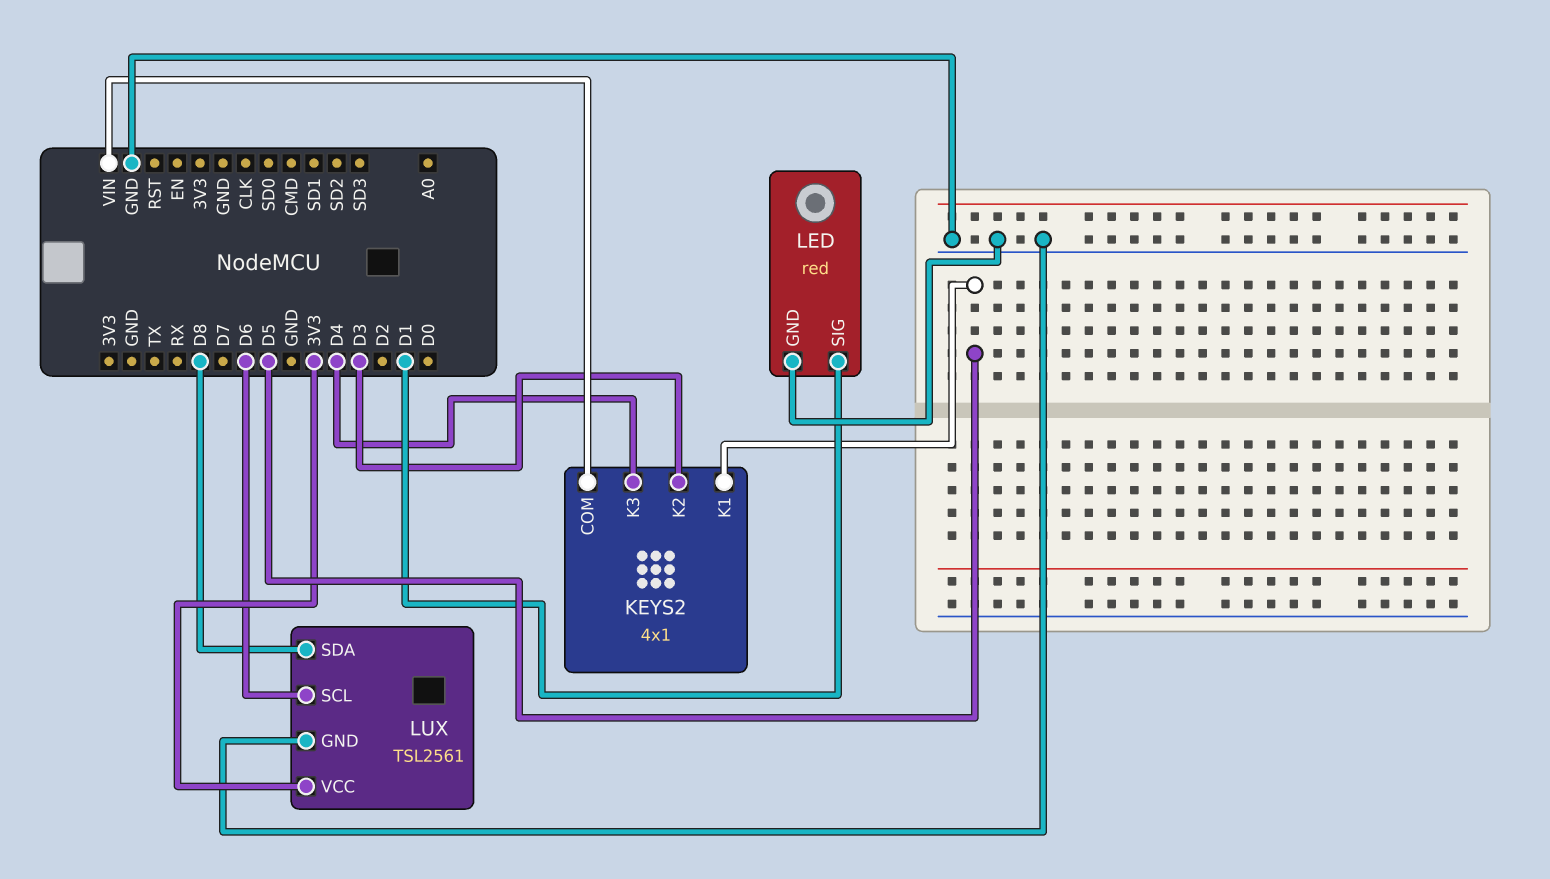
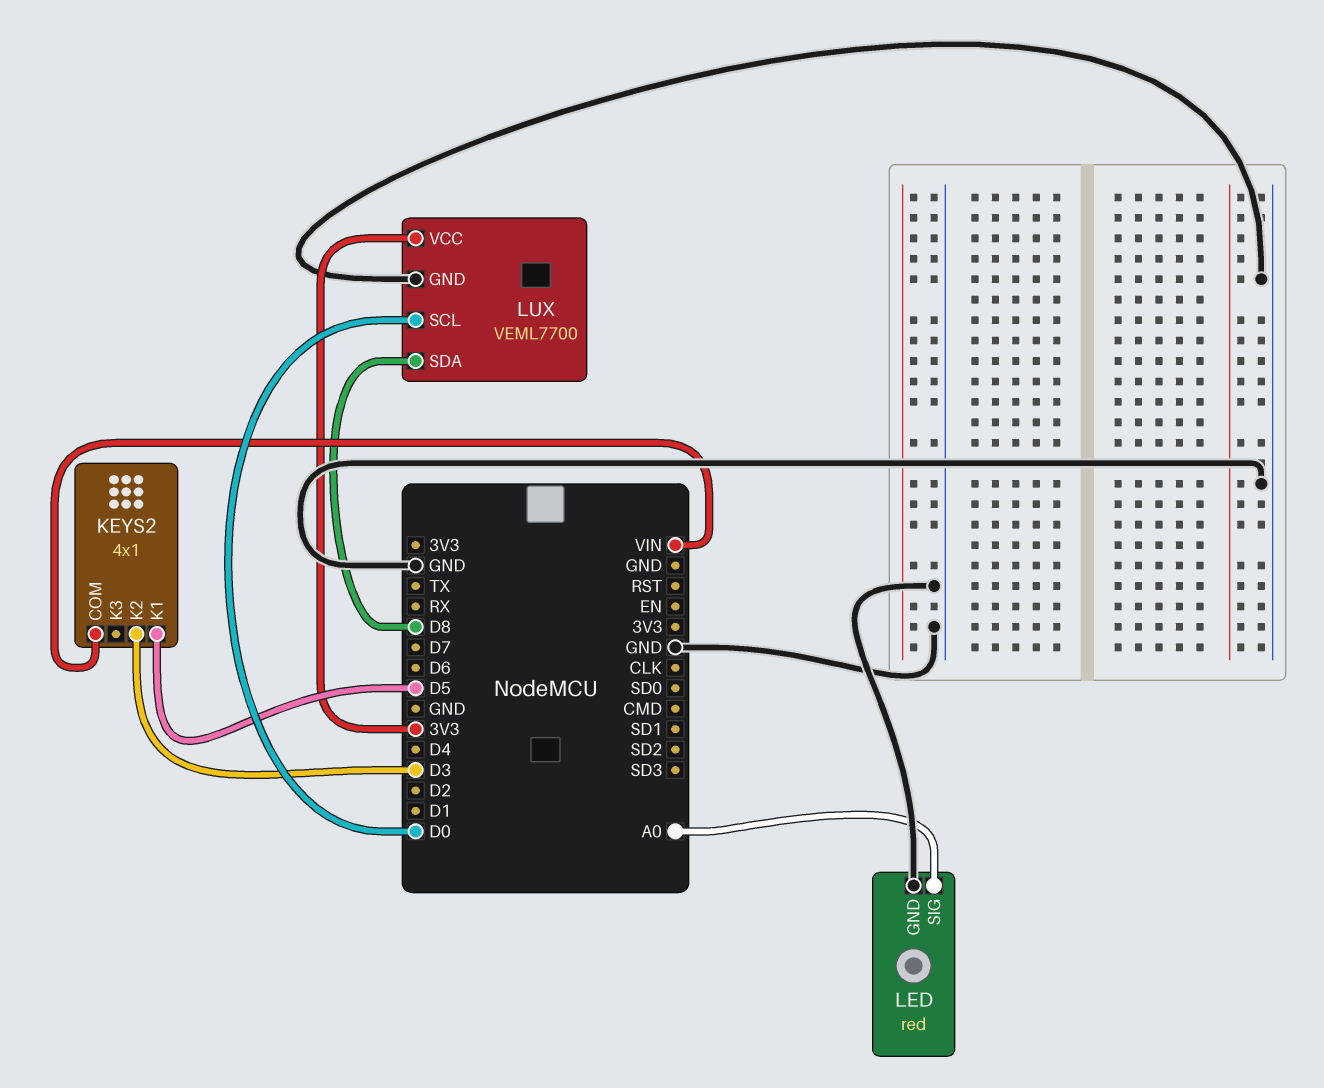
KEYS2 pin K3: D4 -> none
LED pin SIG: D1 -> A0
LUX: TSL2561 -> VEML7700
LUX pin SCL: D6 -> D0

